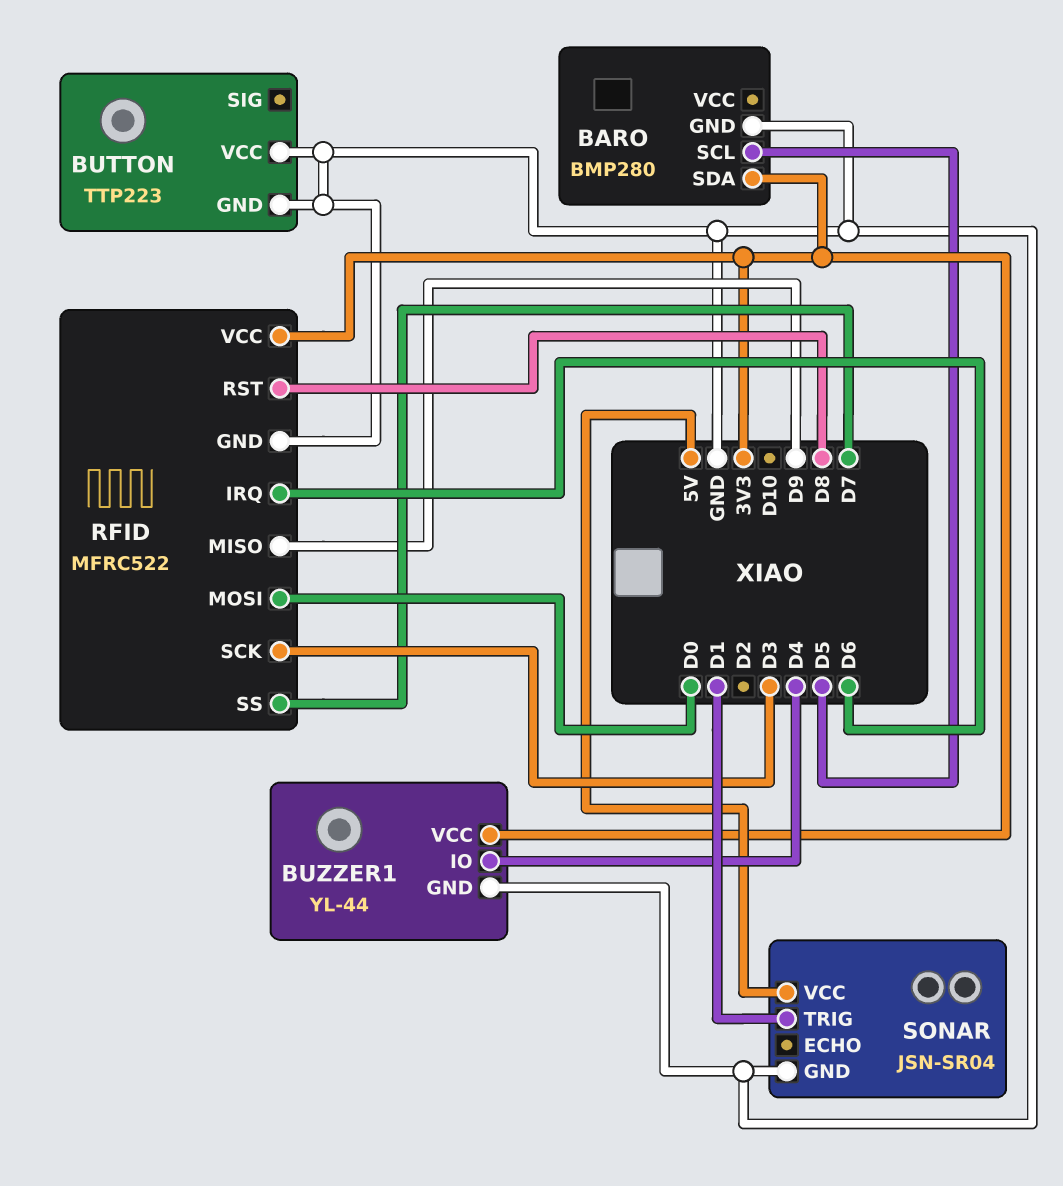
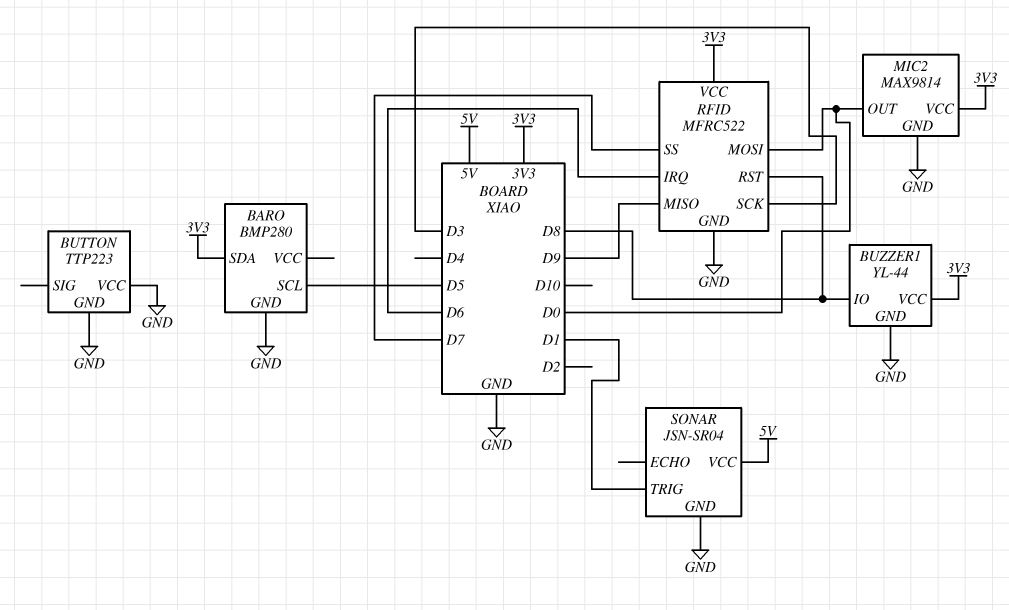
BUZZER1 pin IO: D4 -> D8
MIC2: none -> MAX9814
MIC2 pin GND: none -> GND
MIC2 pin OUT: none -> D0
MIC2 pin VCC: none -> 3V3

